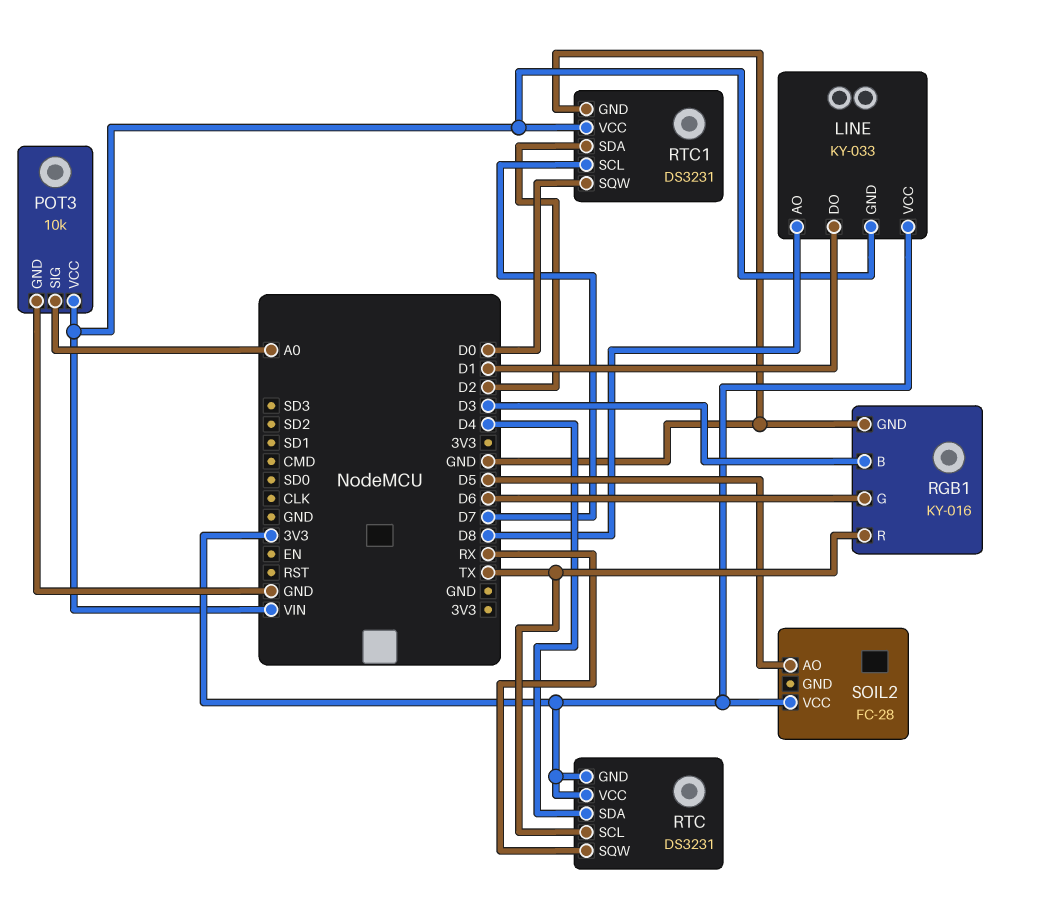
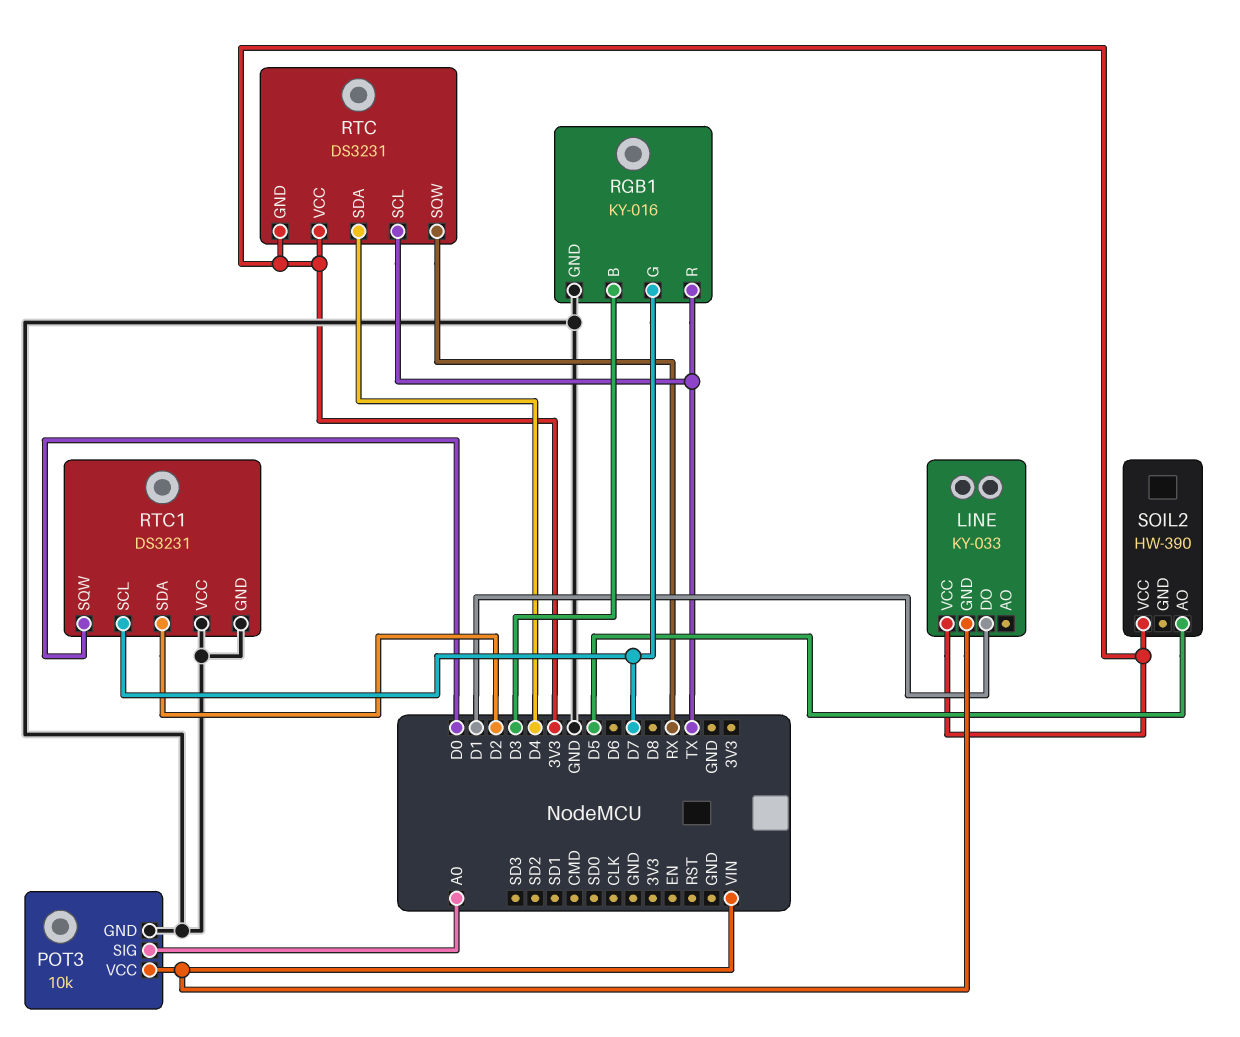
LINE pin AO: D8 -> none
RGB1 pin G: D6 -> D7
RTC1 pin VCC: VIN -> GND
SOIL2: FC-28 -> HW-390

